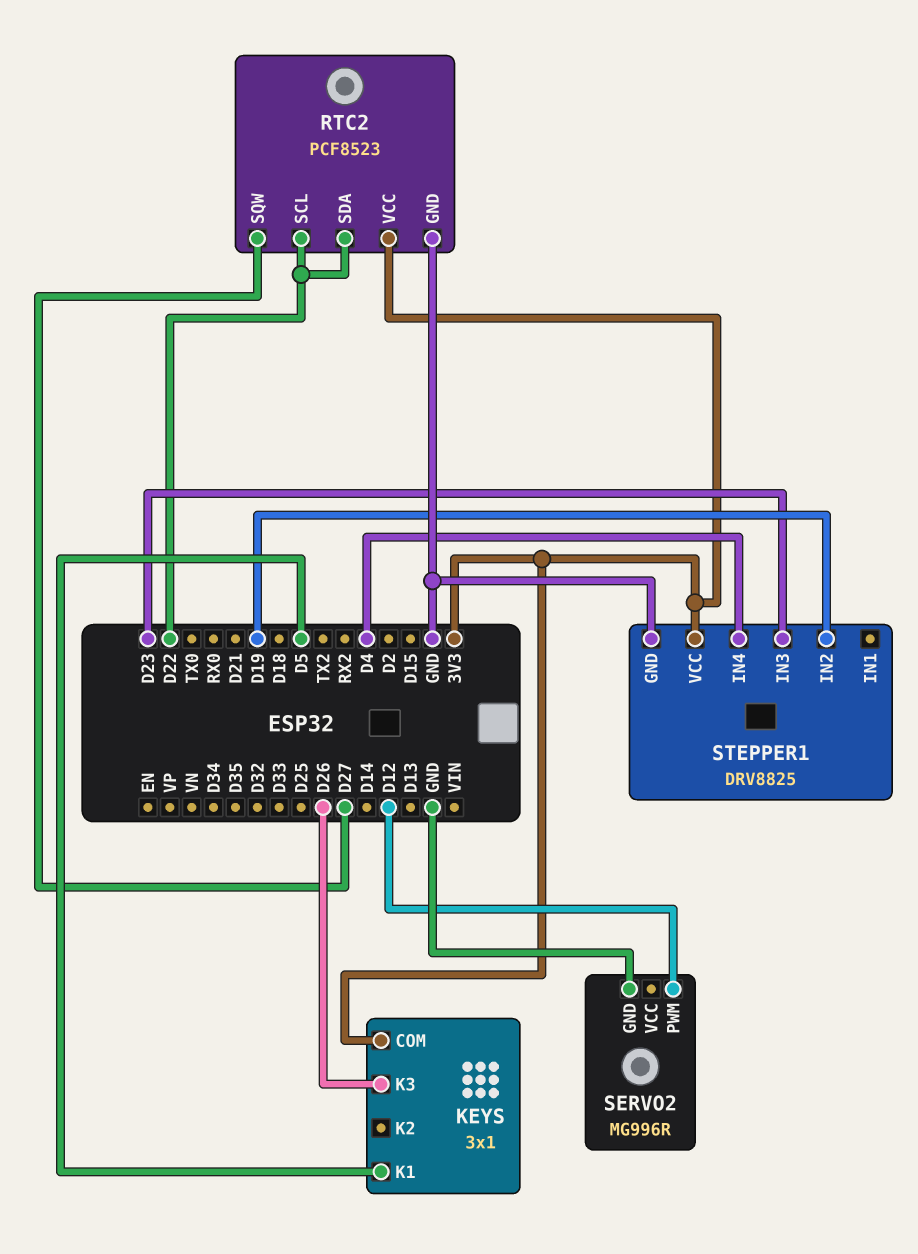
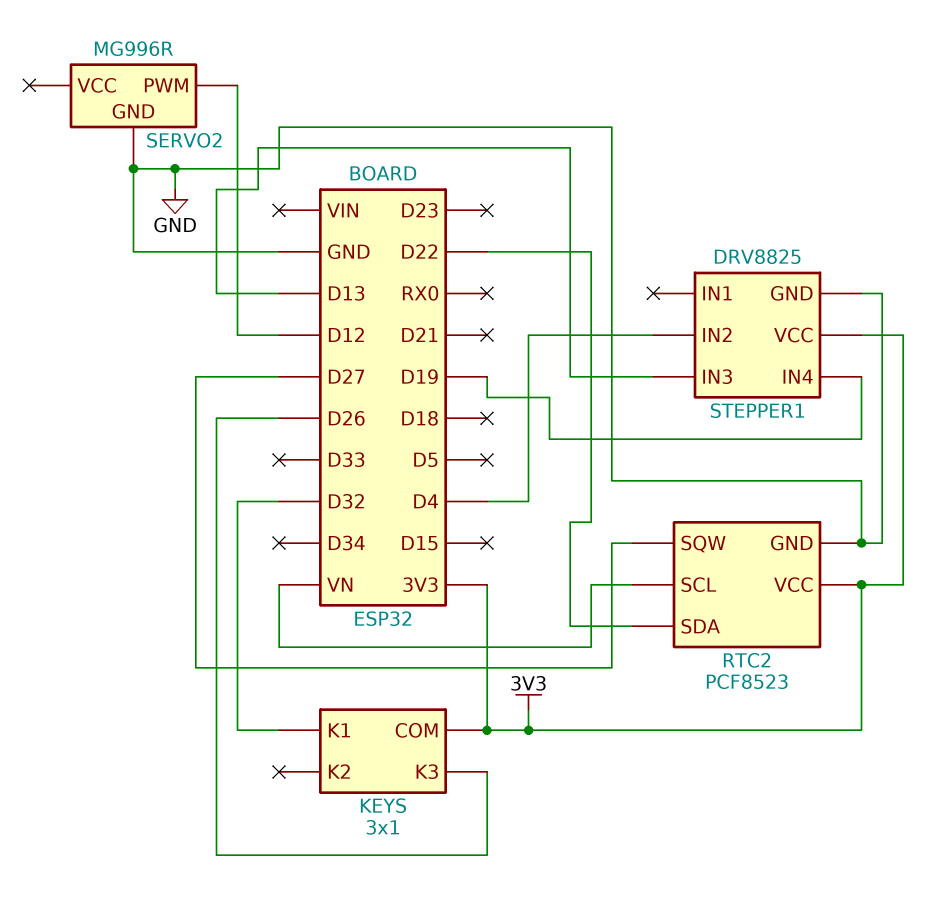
KEYS pin K1: D5 -> D32
RTC2 pin SCL: D22 -> VN
STEPPER1 pin IN2: D19 -> D4
STEPPER1 pin IN3: D23 -> D13
STEPPER1 pin IN4: D4 -> D19

